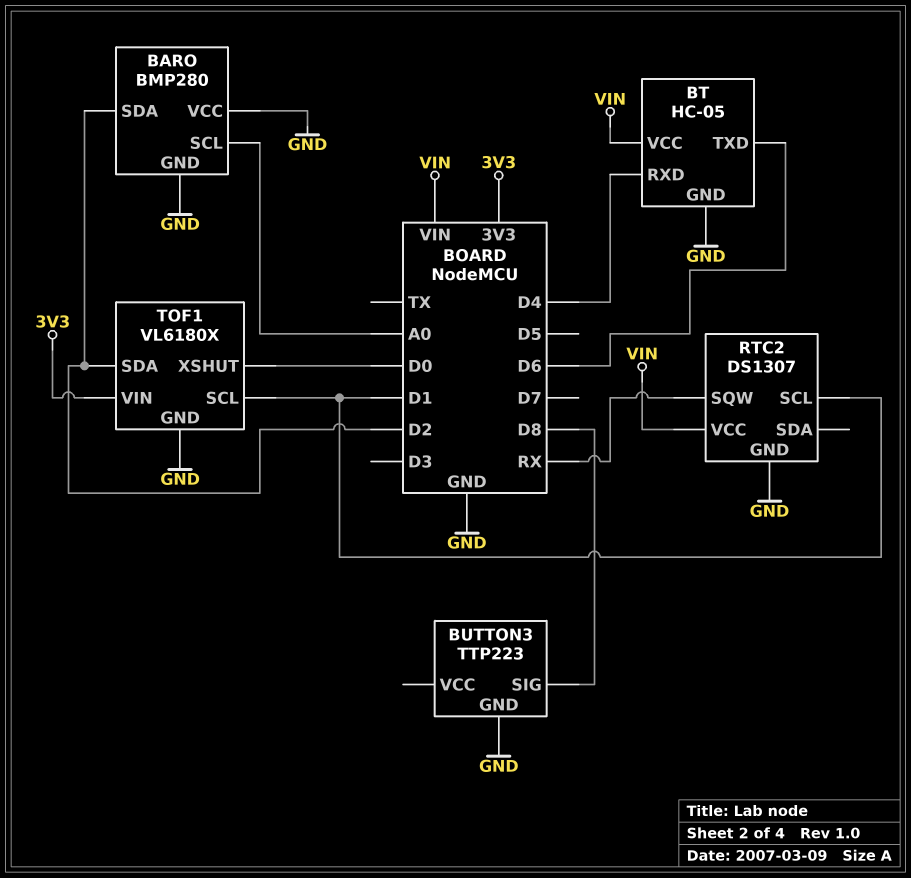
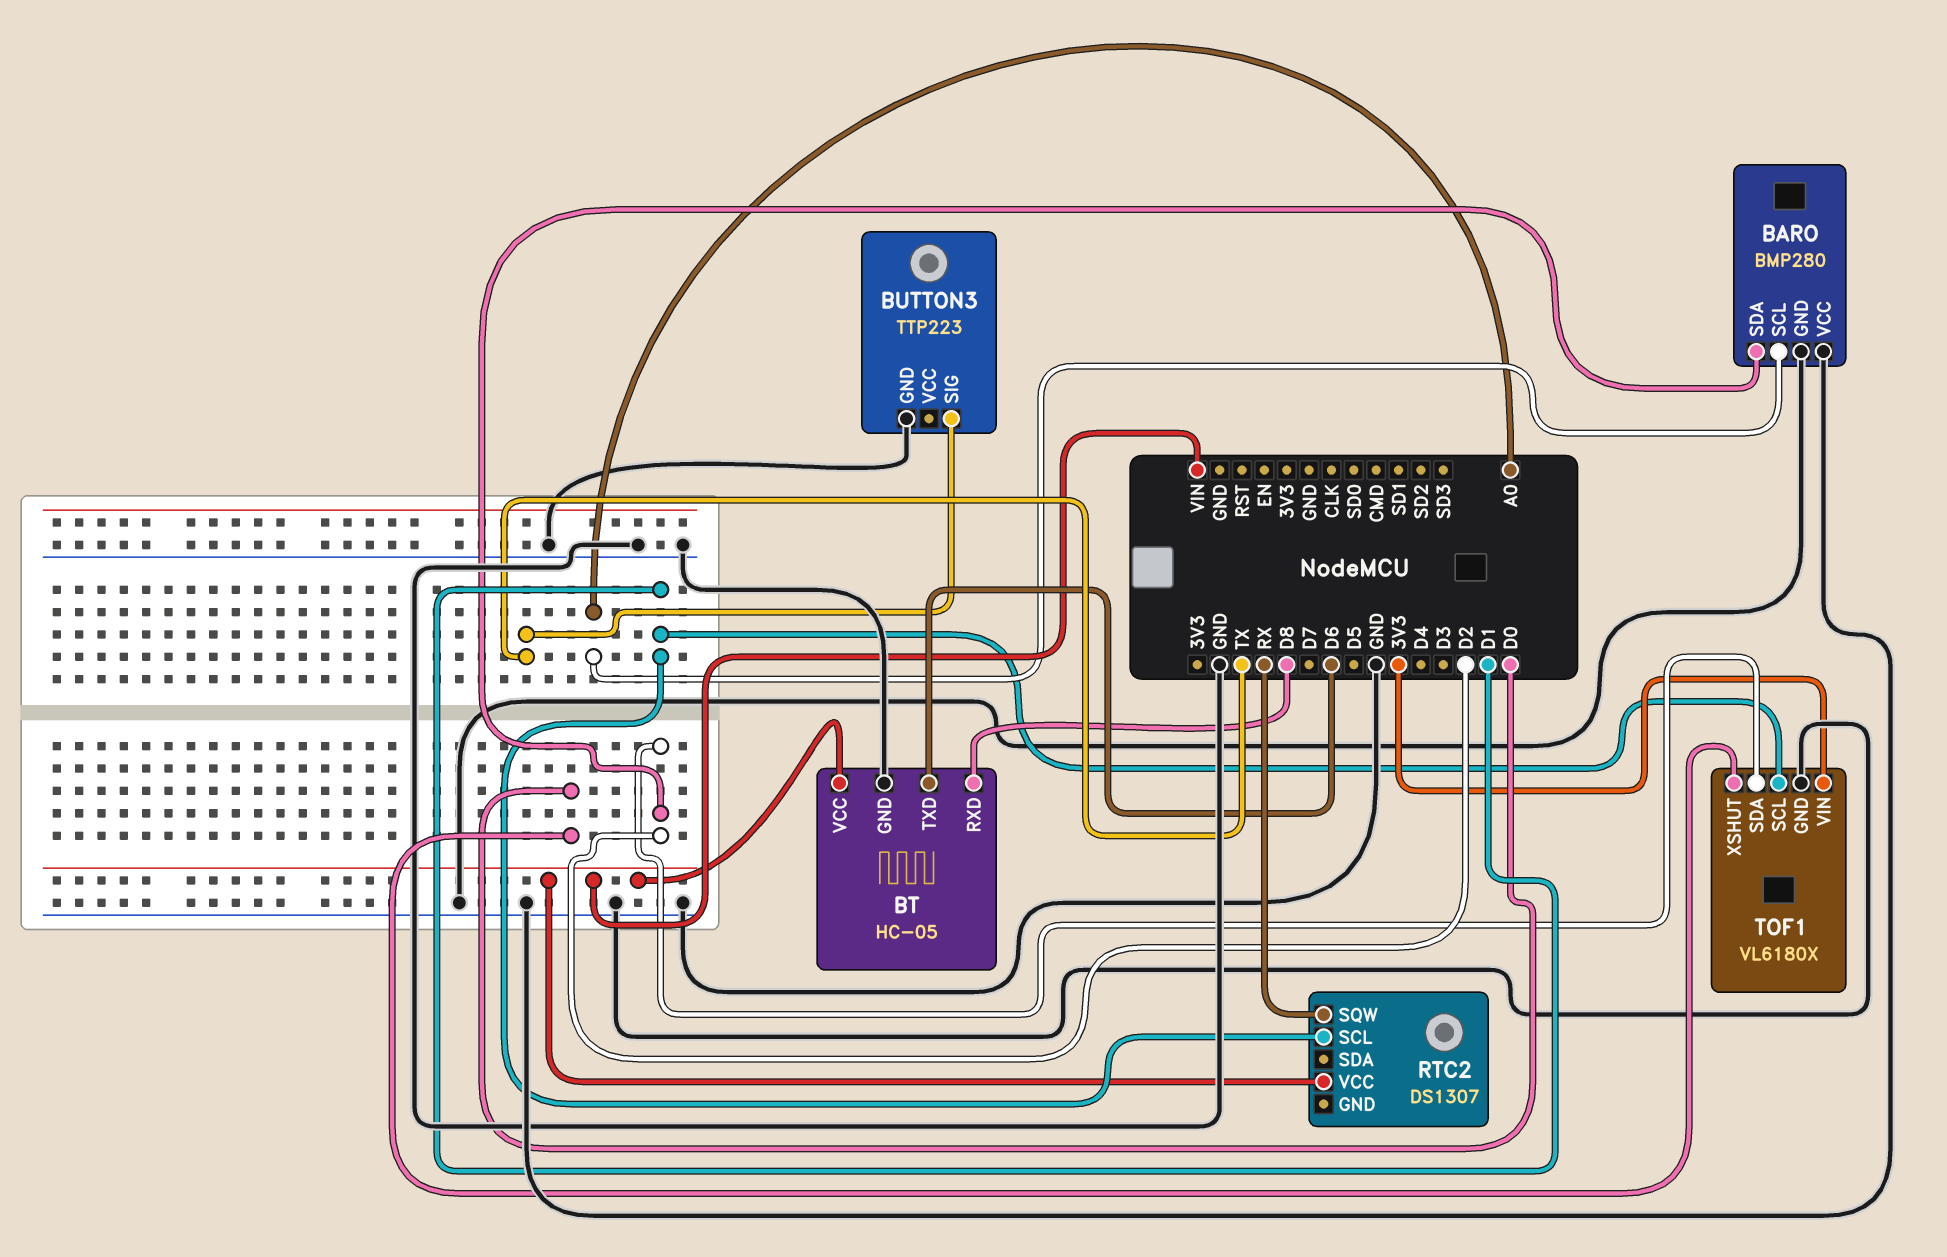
BT pin RXD: D4 -> D8
BUTTON3 pin SIG: D8 -> TX
RTC2 pin GND: GND -> none

